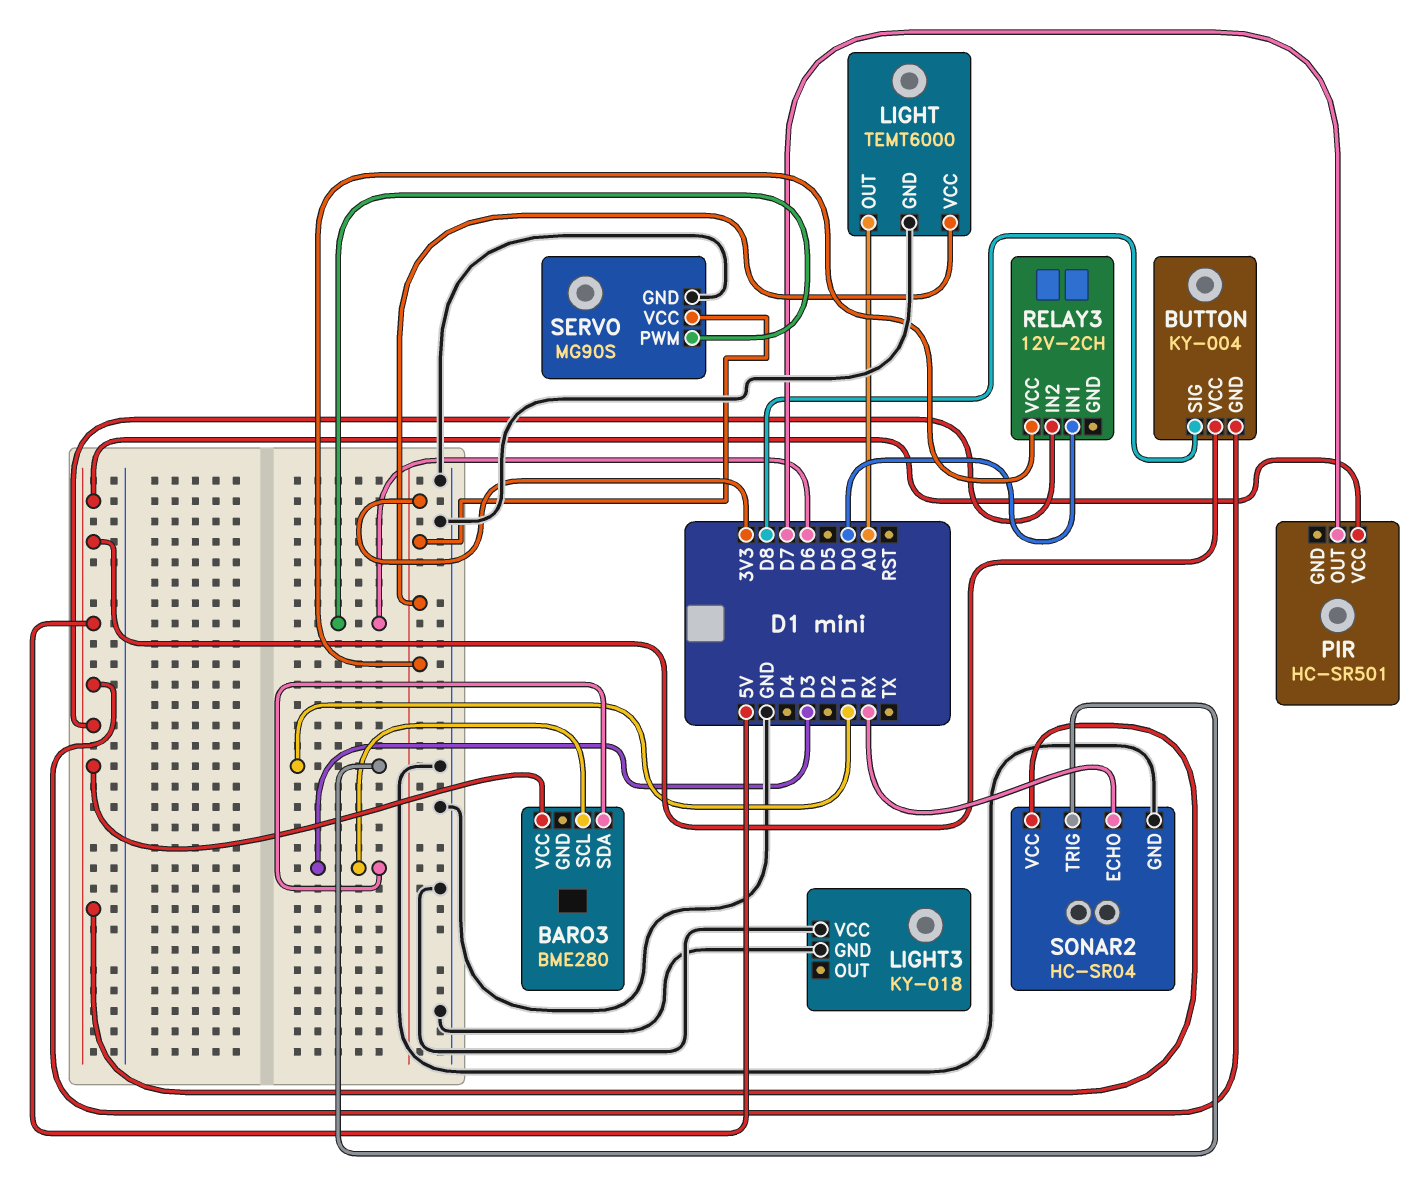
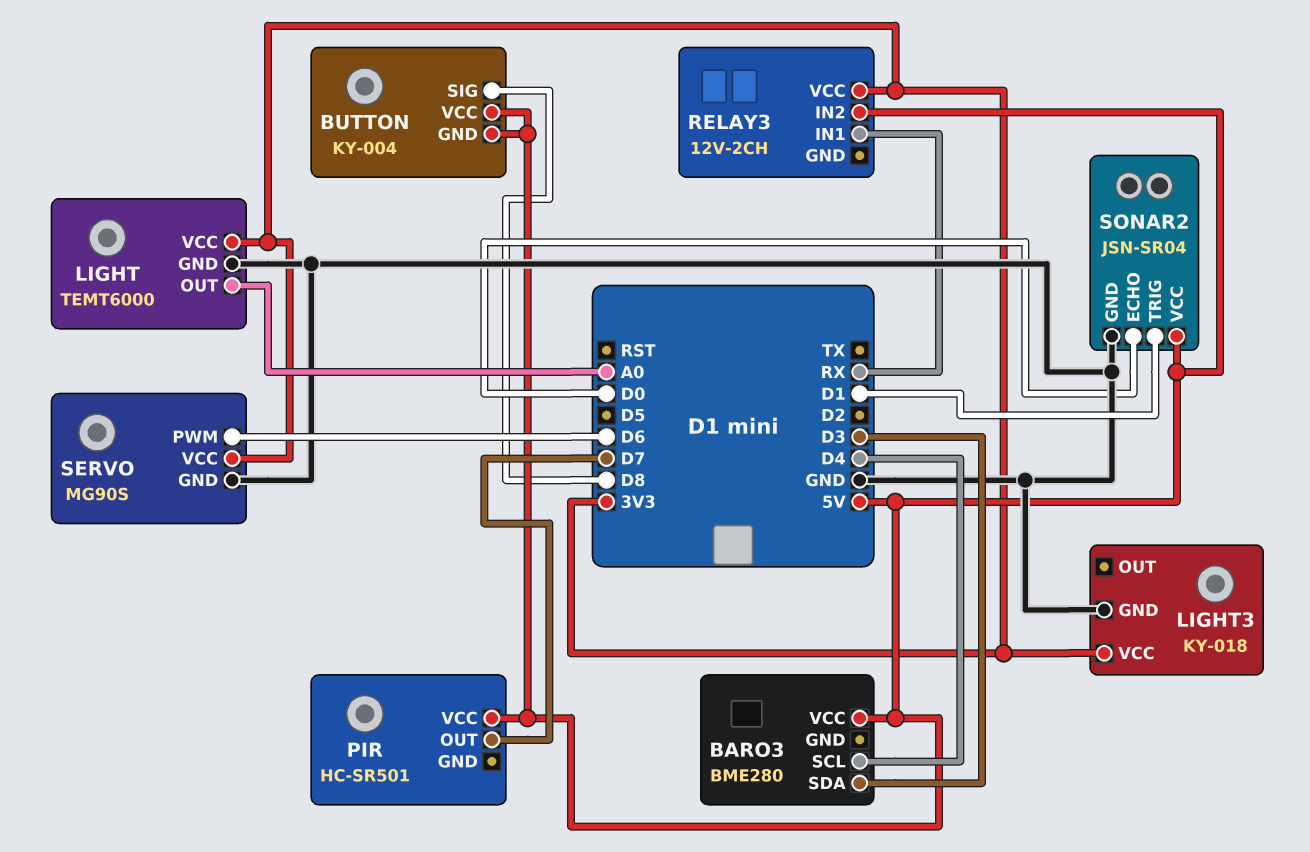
BARO3 pin SCL: D3 -> D4
LIGHT3 pin VCC: GND -> 3V3
RELAY3 pin IN1: D0 -> RX
SONAR2: HC-SR04 -> JSN-SR04
SONAR2 pin ECHO: RX -> D0

